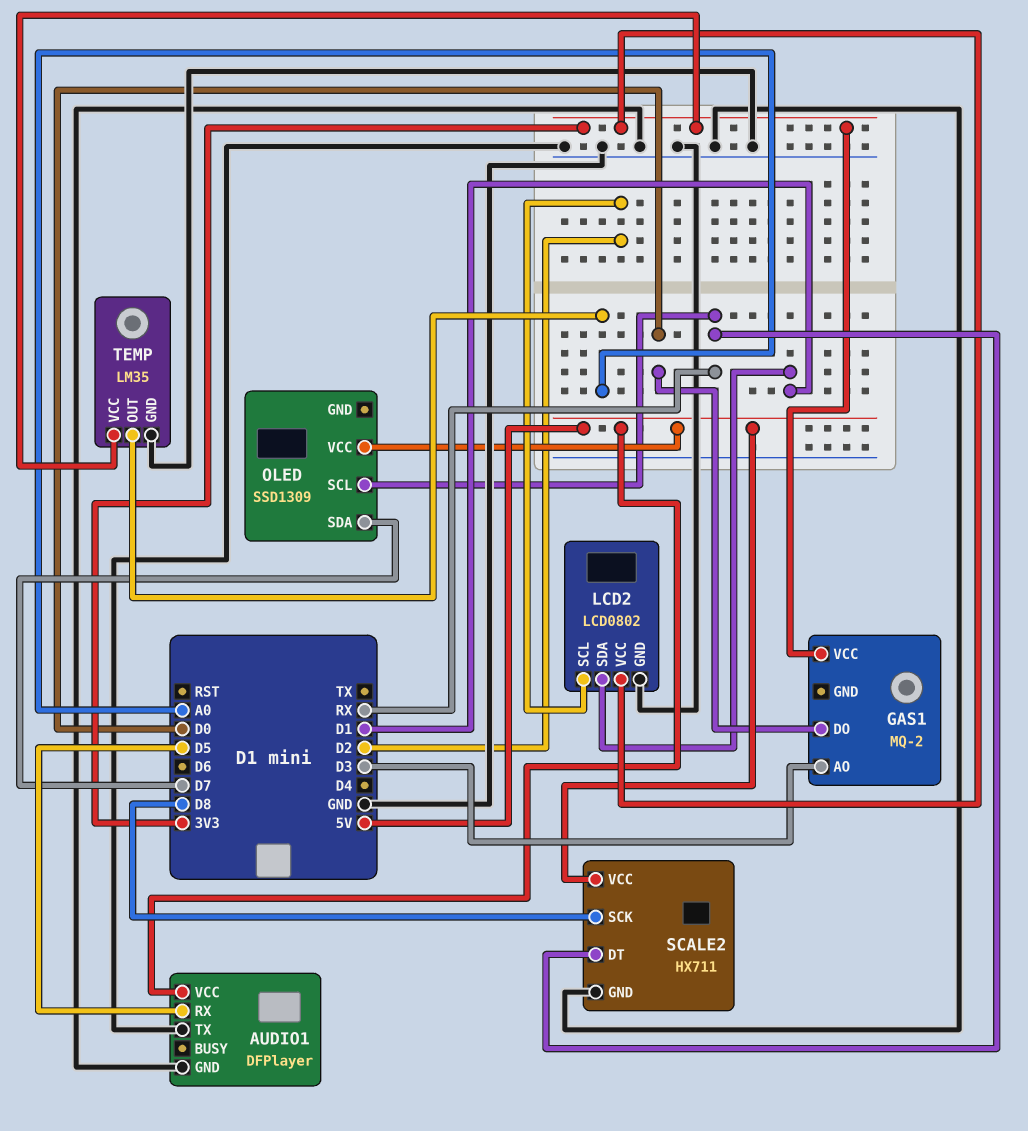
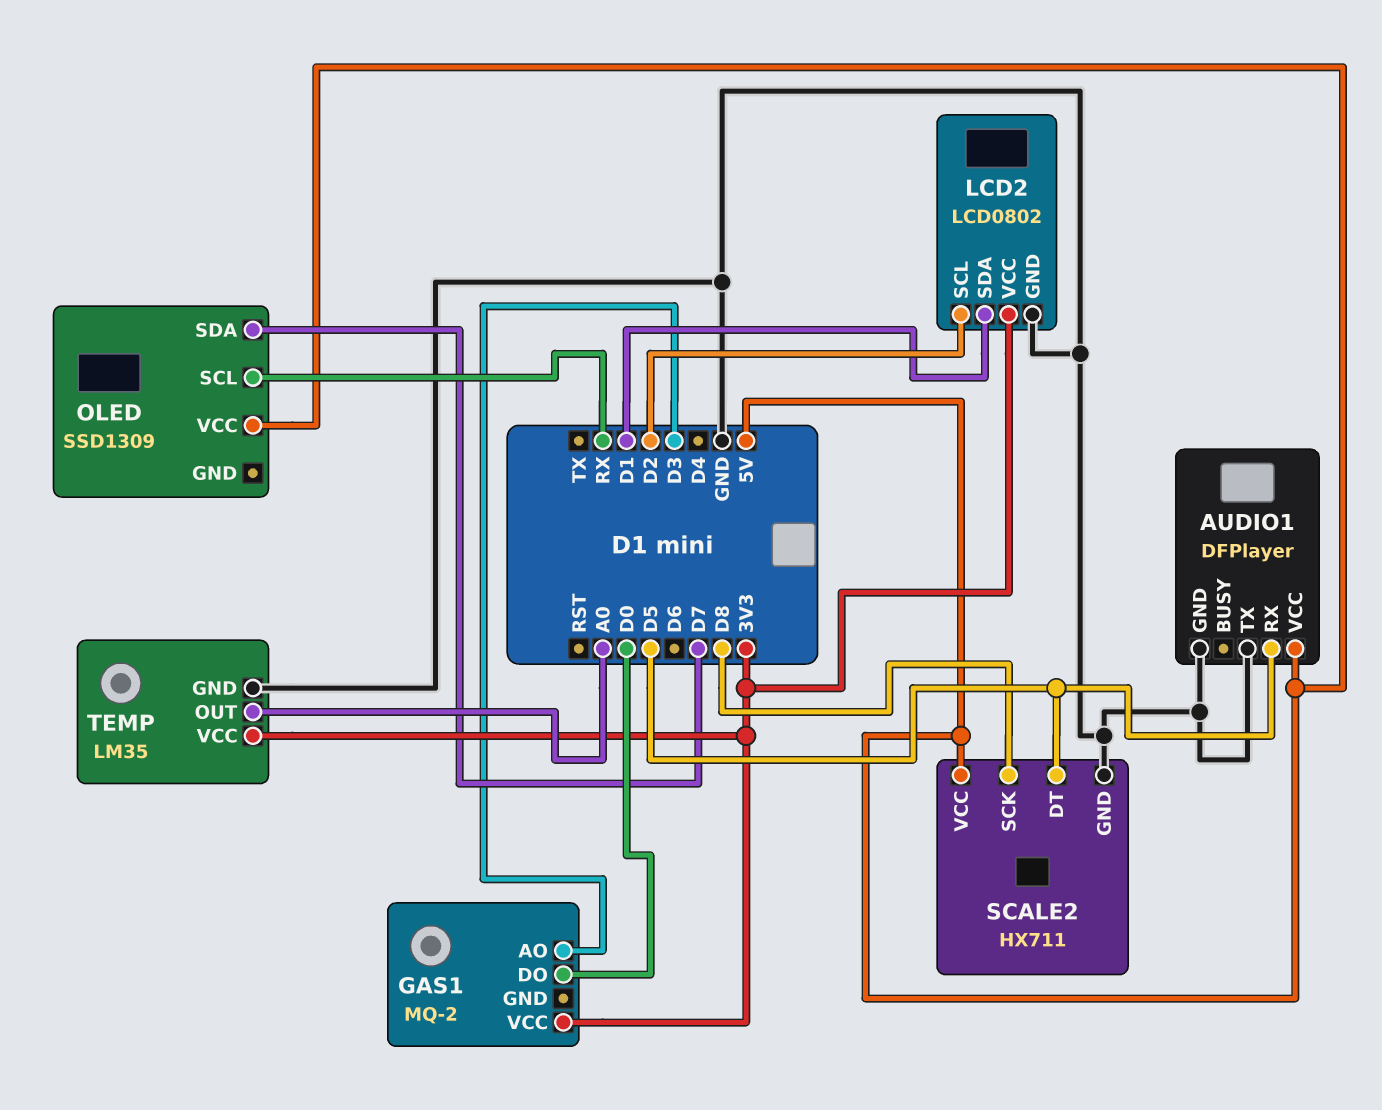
SCALE2 pin DT: RX -> D5

